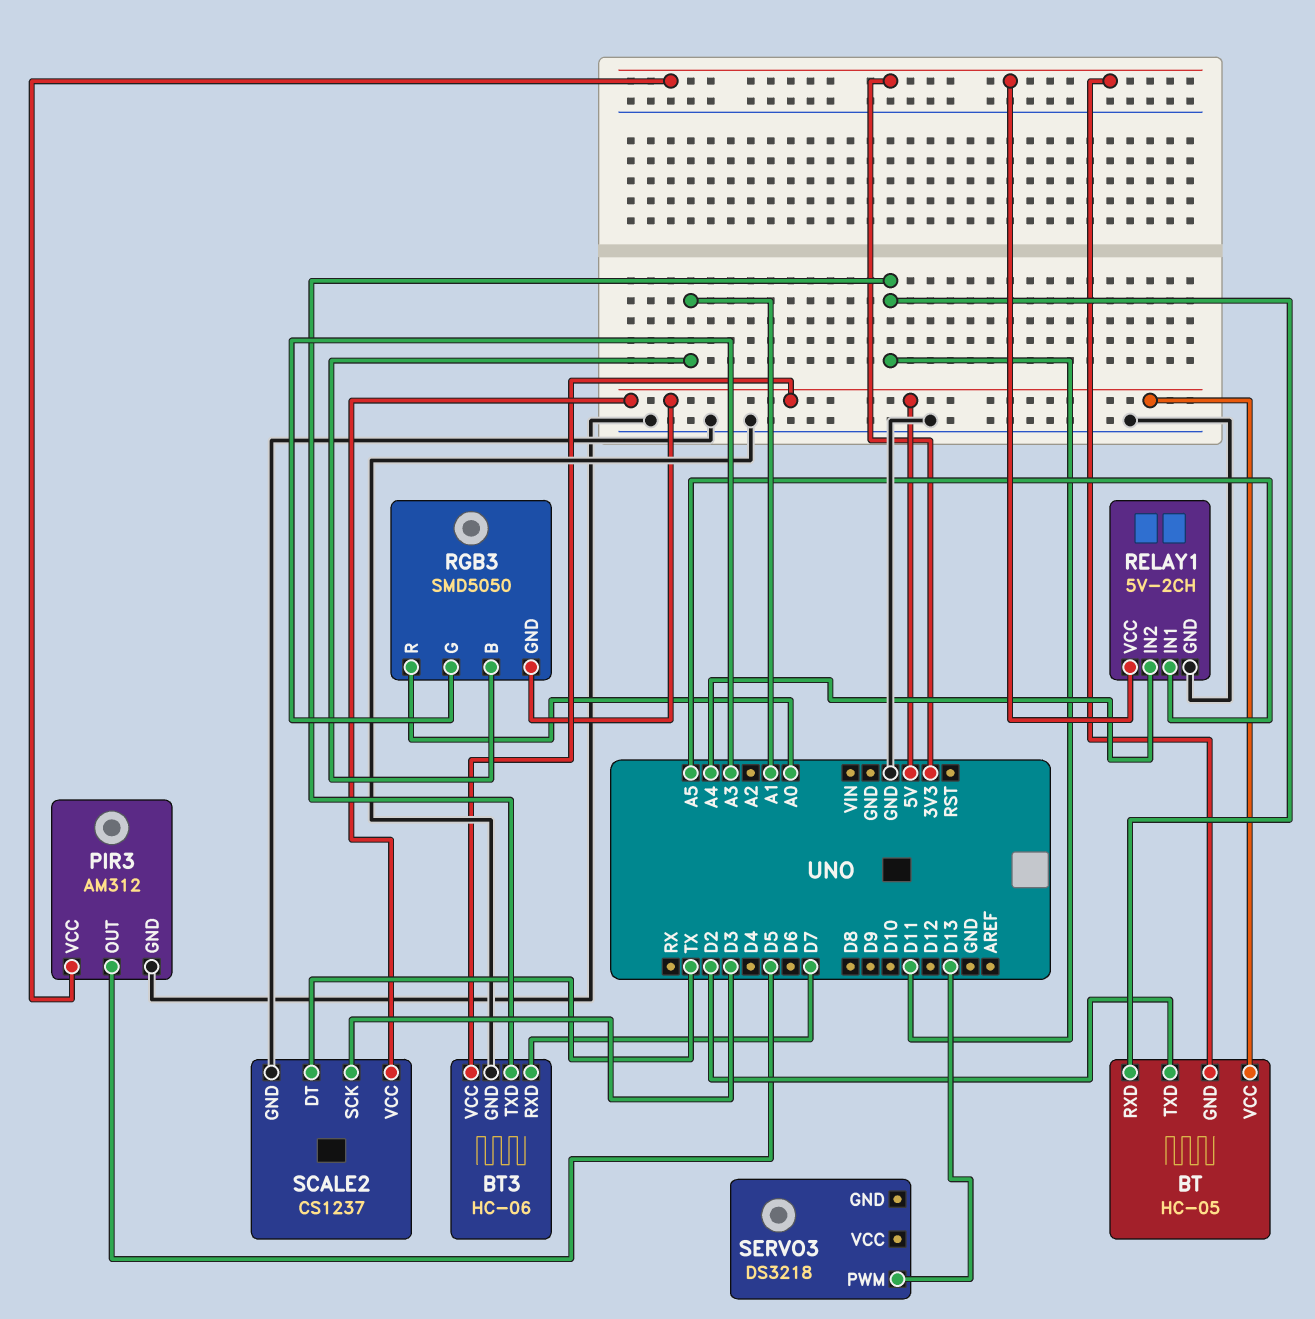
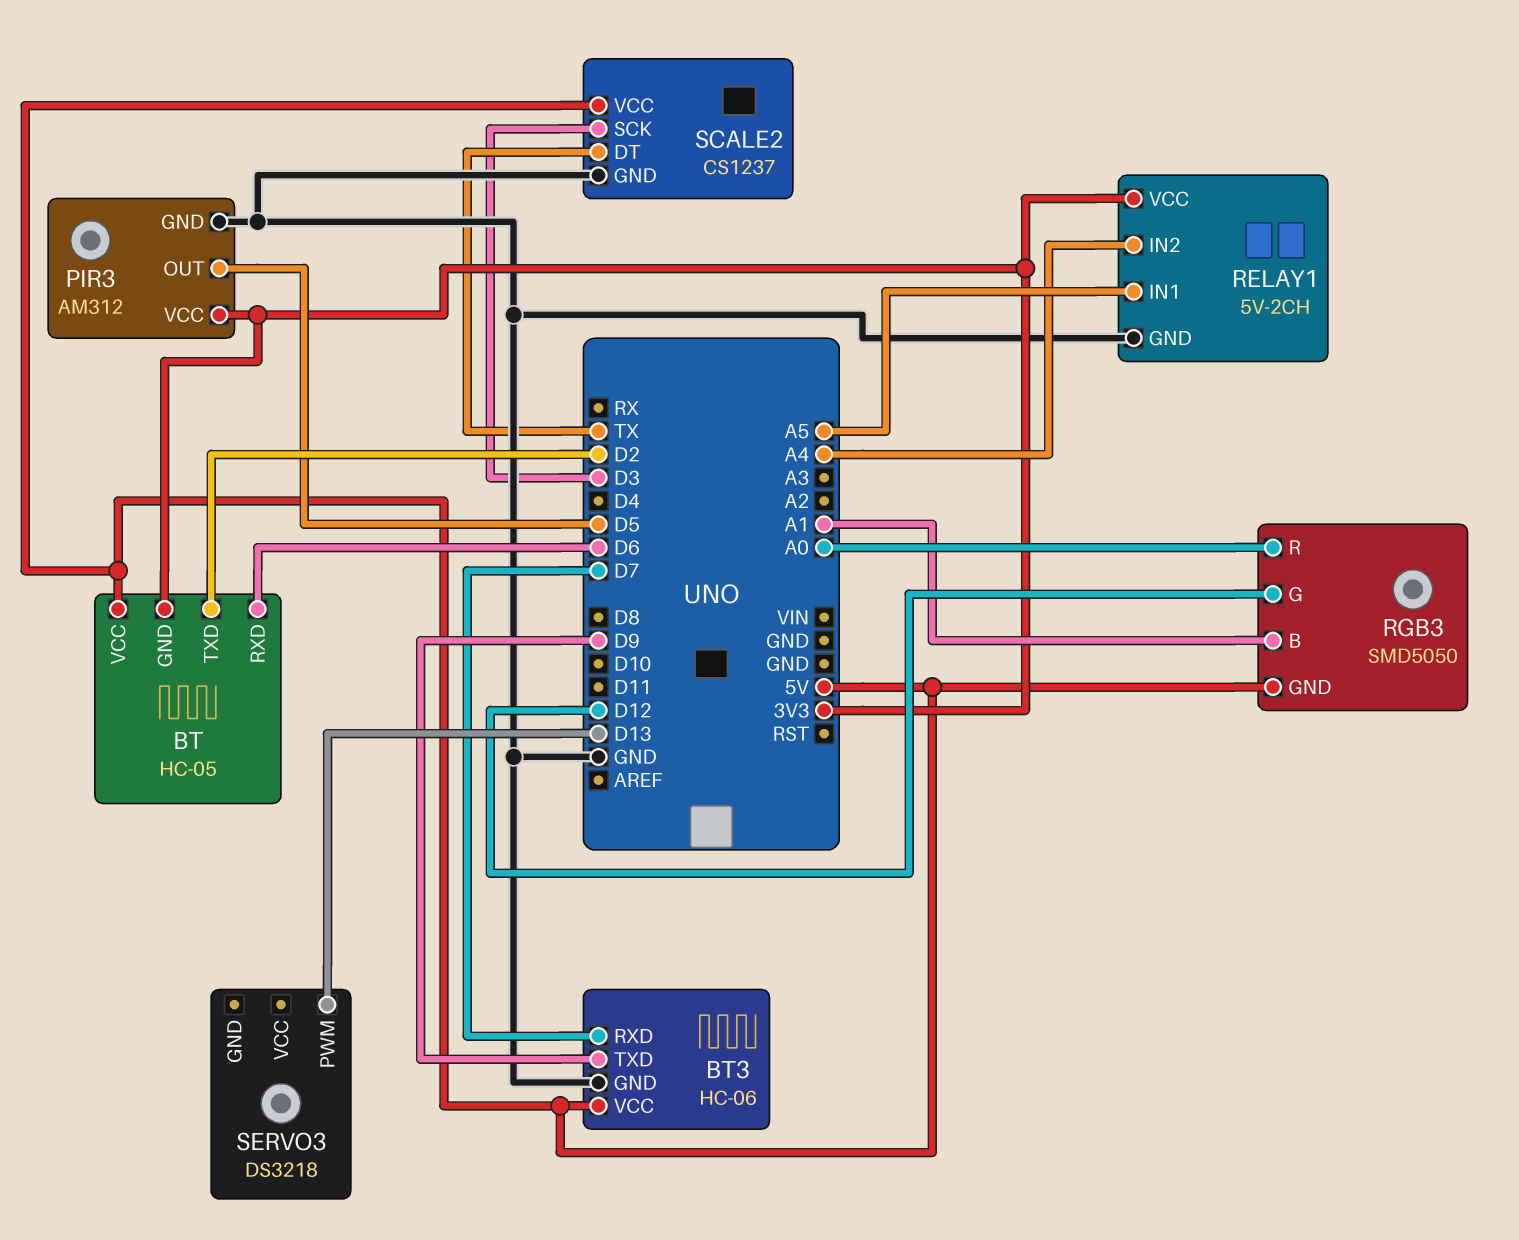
BT pin RXD: D11 -> D6
BT3 pin TXD: D11 -> D9
RGB3 pin G: A3 -> D12

